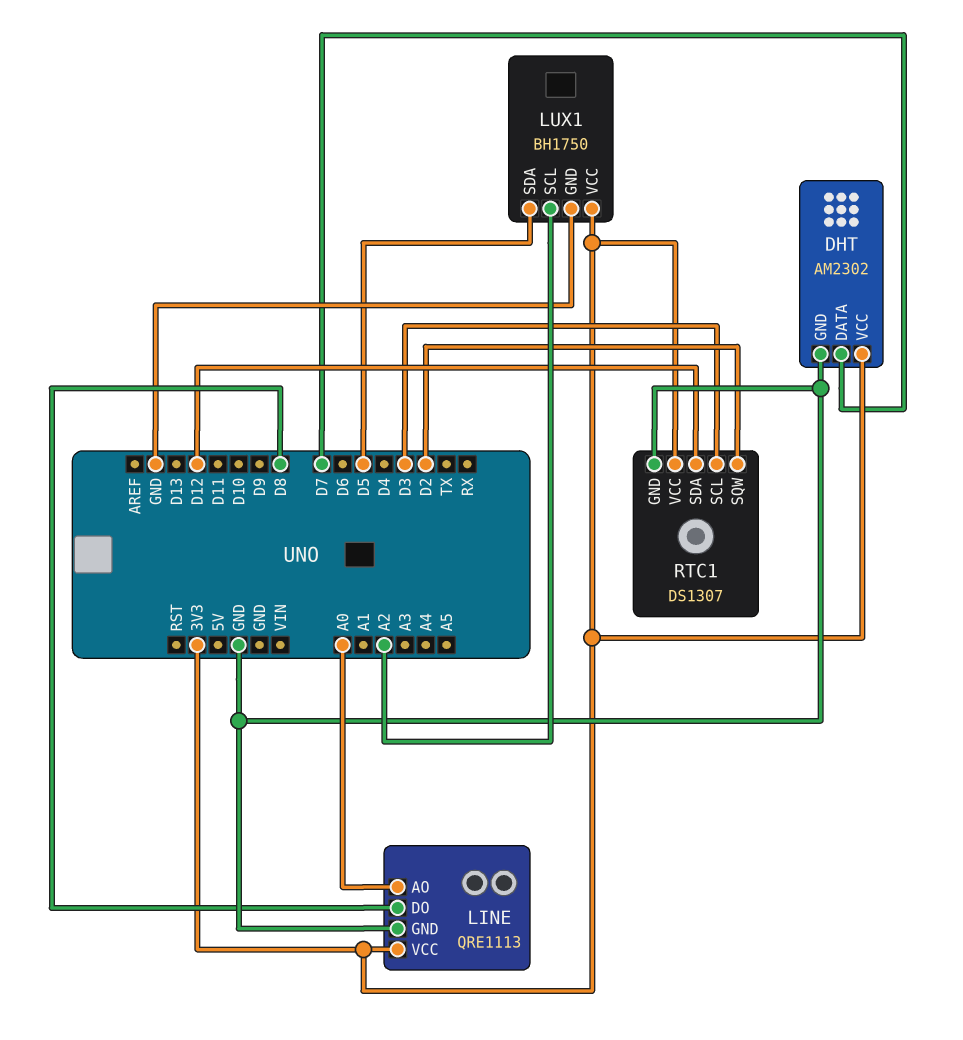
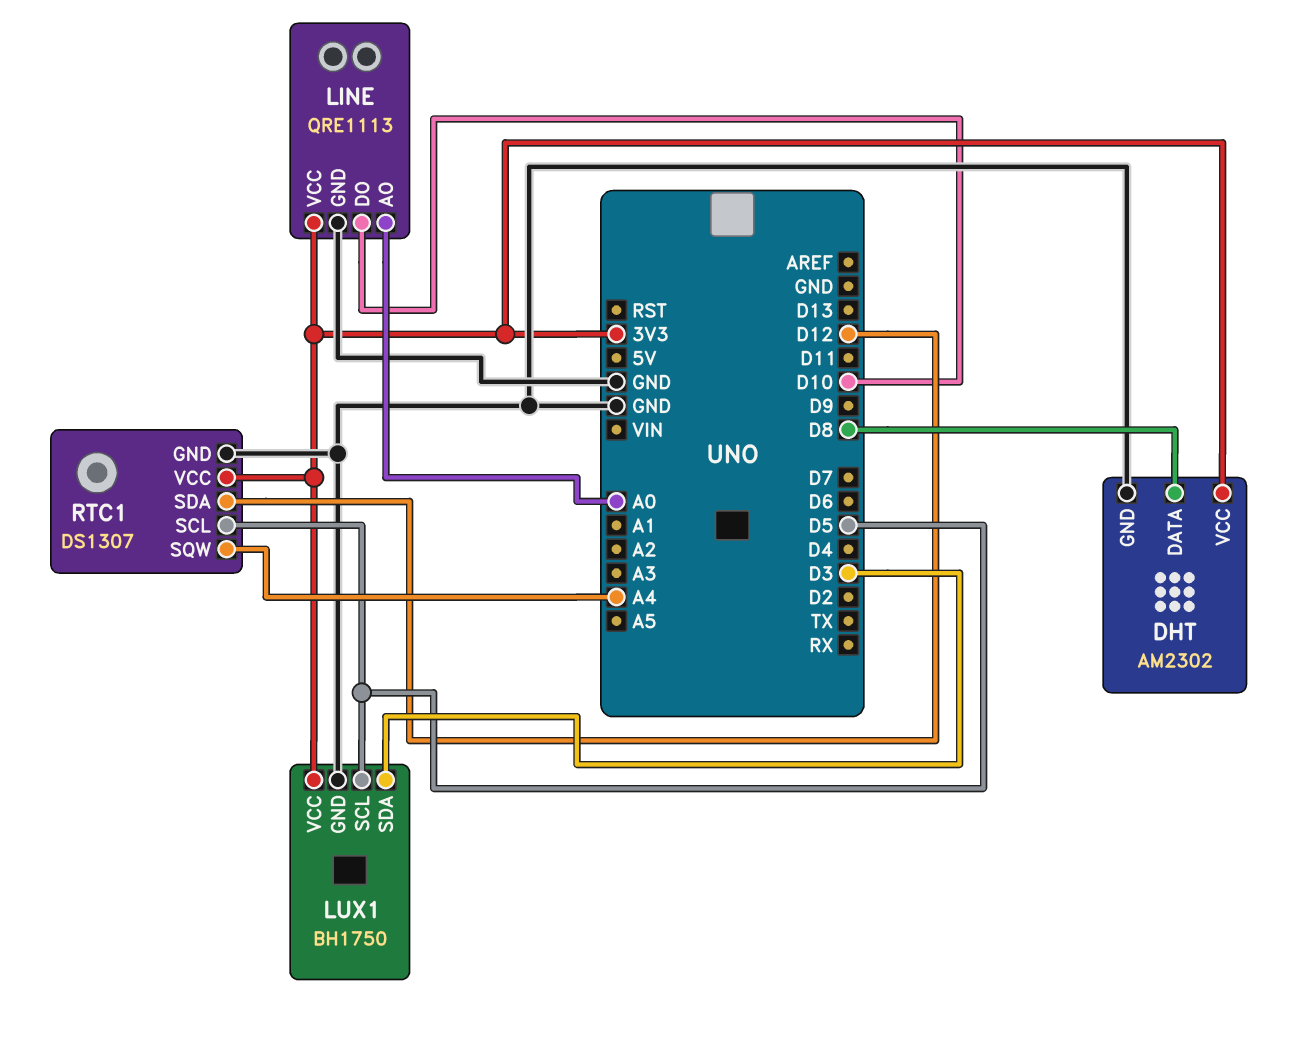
DHT pin DATA: D7 -> D8
LINE pin DO: D8 -> D10
LUX1 pin SCL: A2 -> D5
LUX1 pin SDA: D5 -> D3
RTC1 pin SCL: D3 -> D5
RTC1 pin SQW: D2 -> A4

